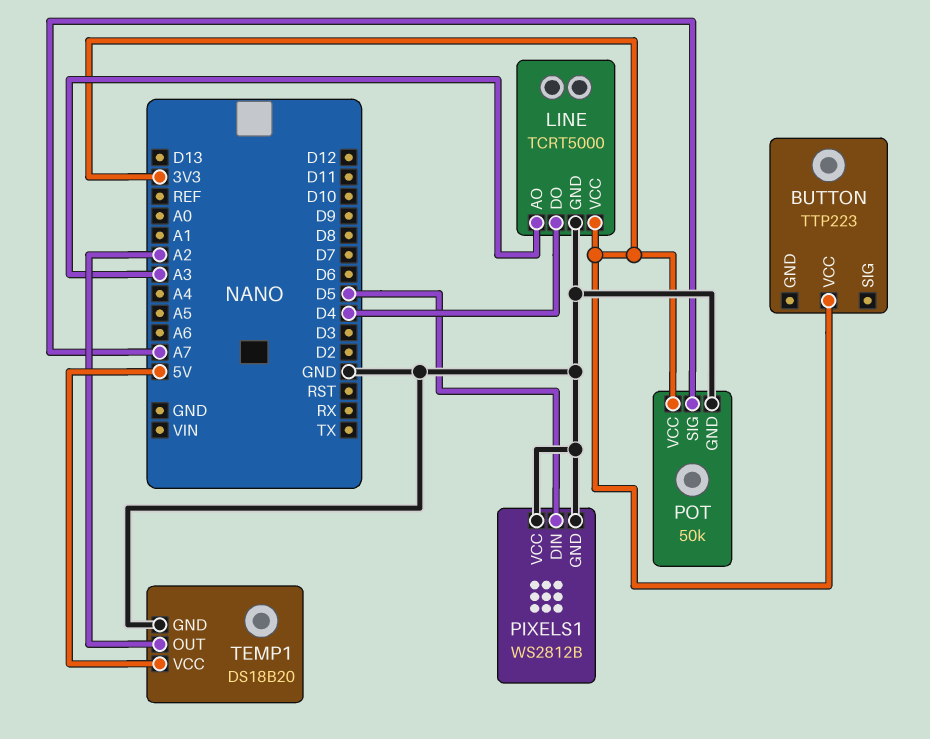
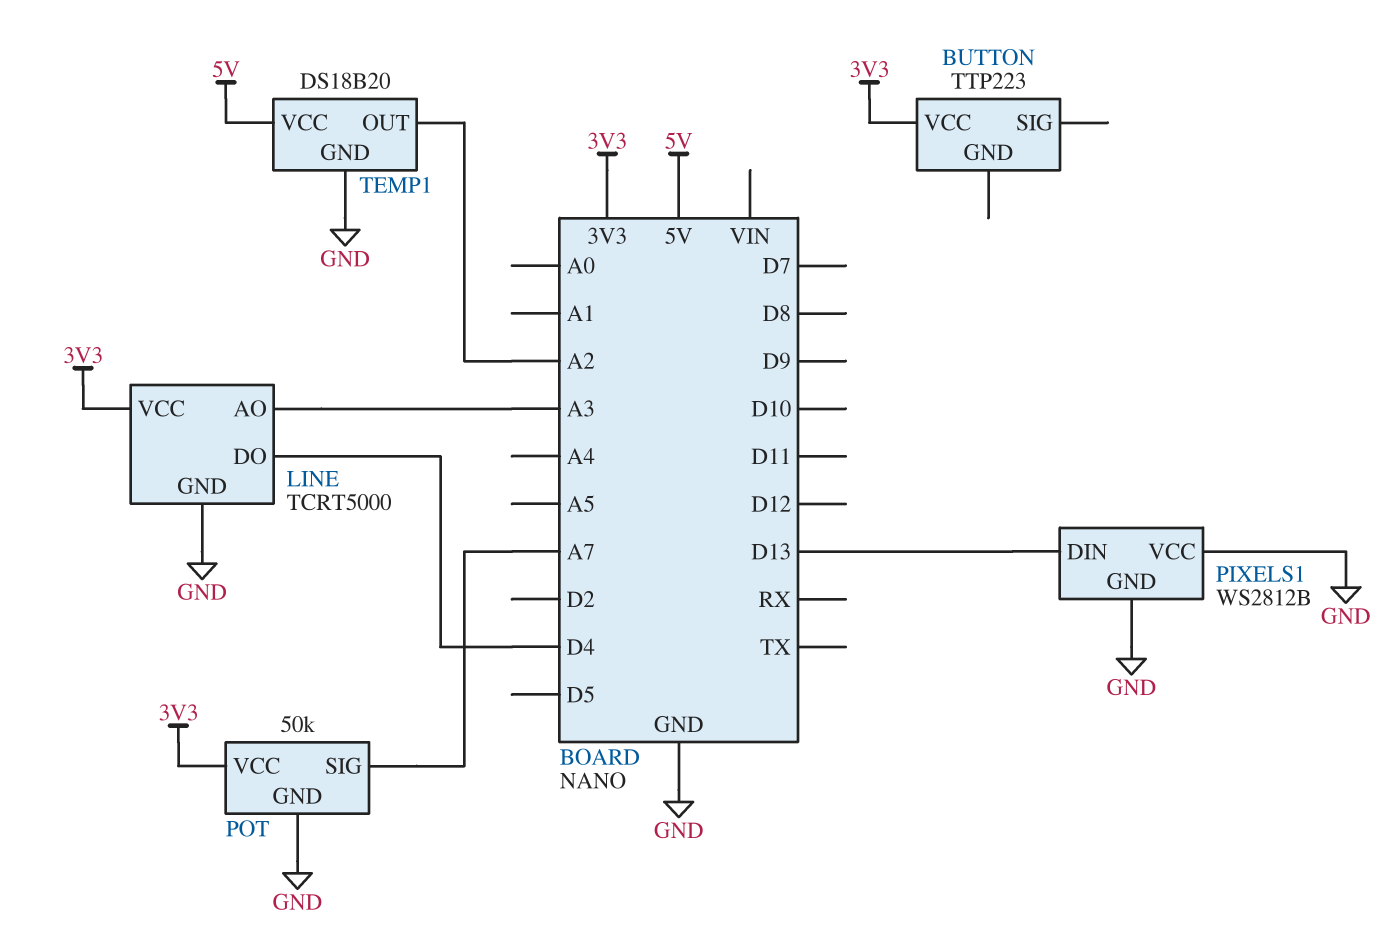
PIXELS1 pin DIN: D5 -> D13

